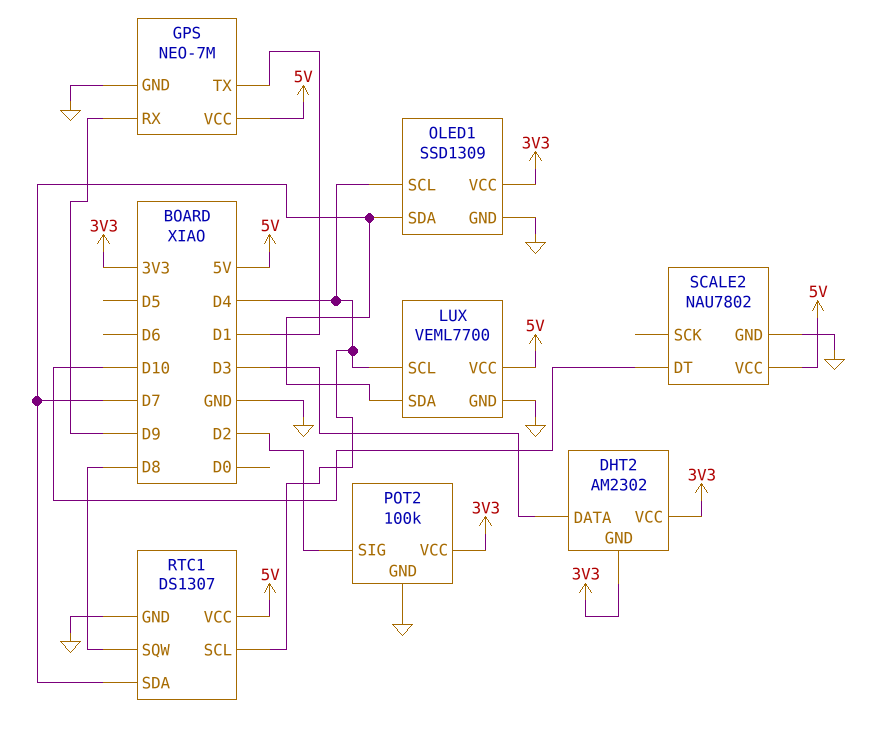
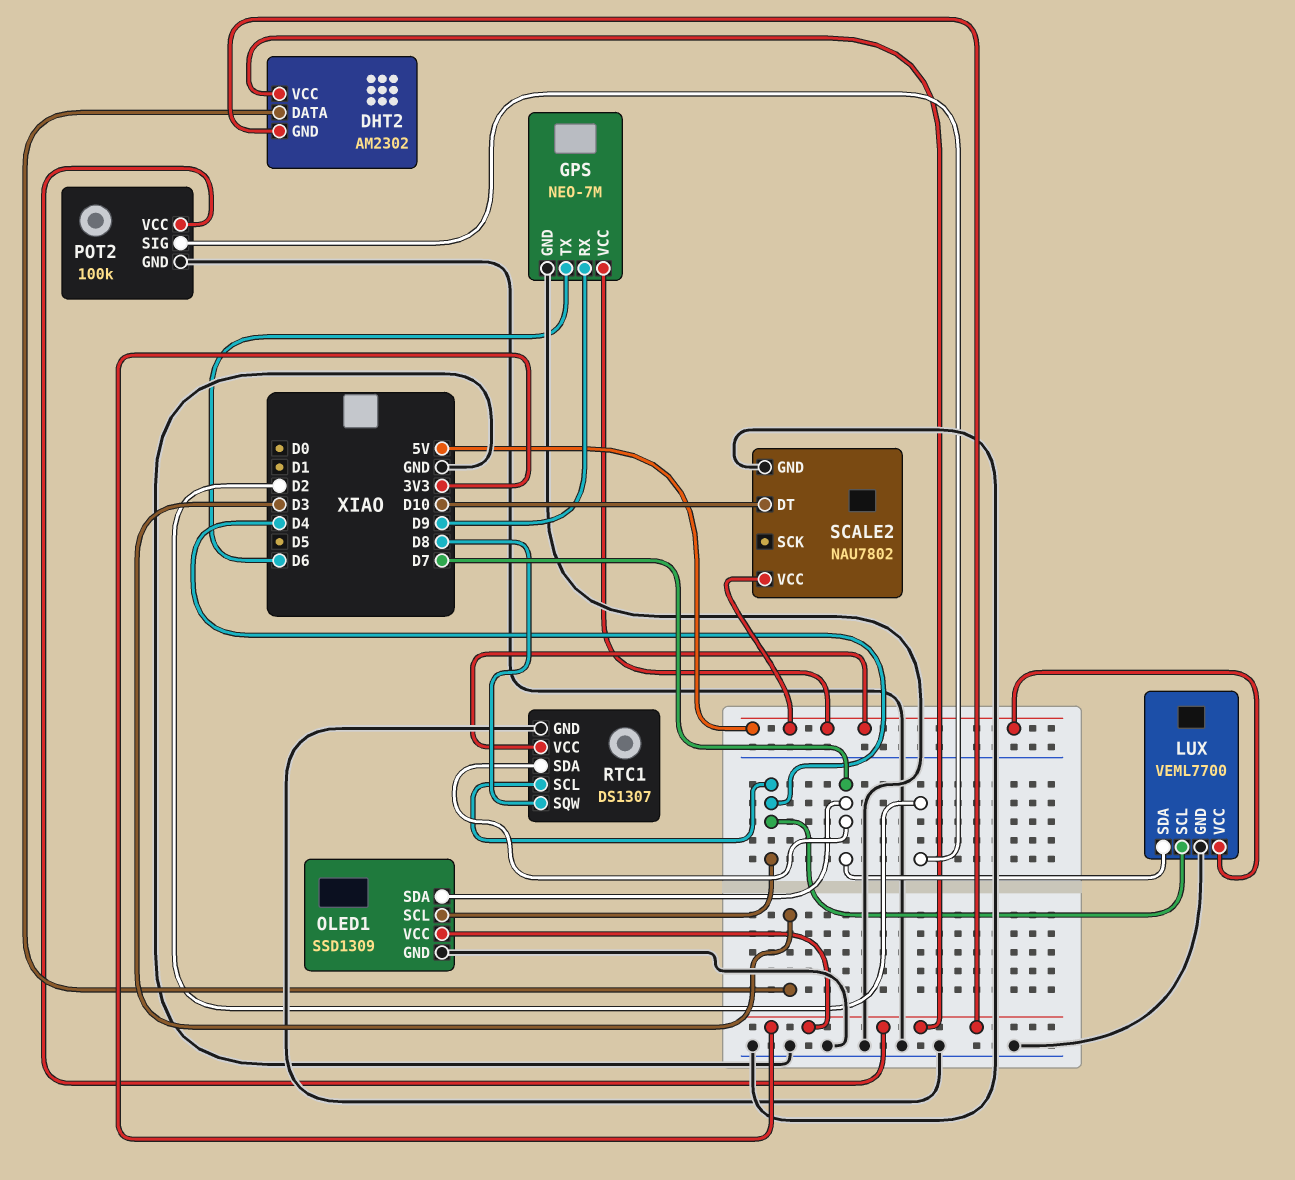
GPS pin TX: D1 -> D6

